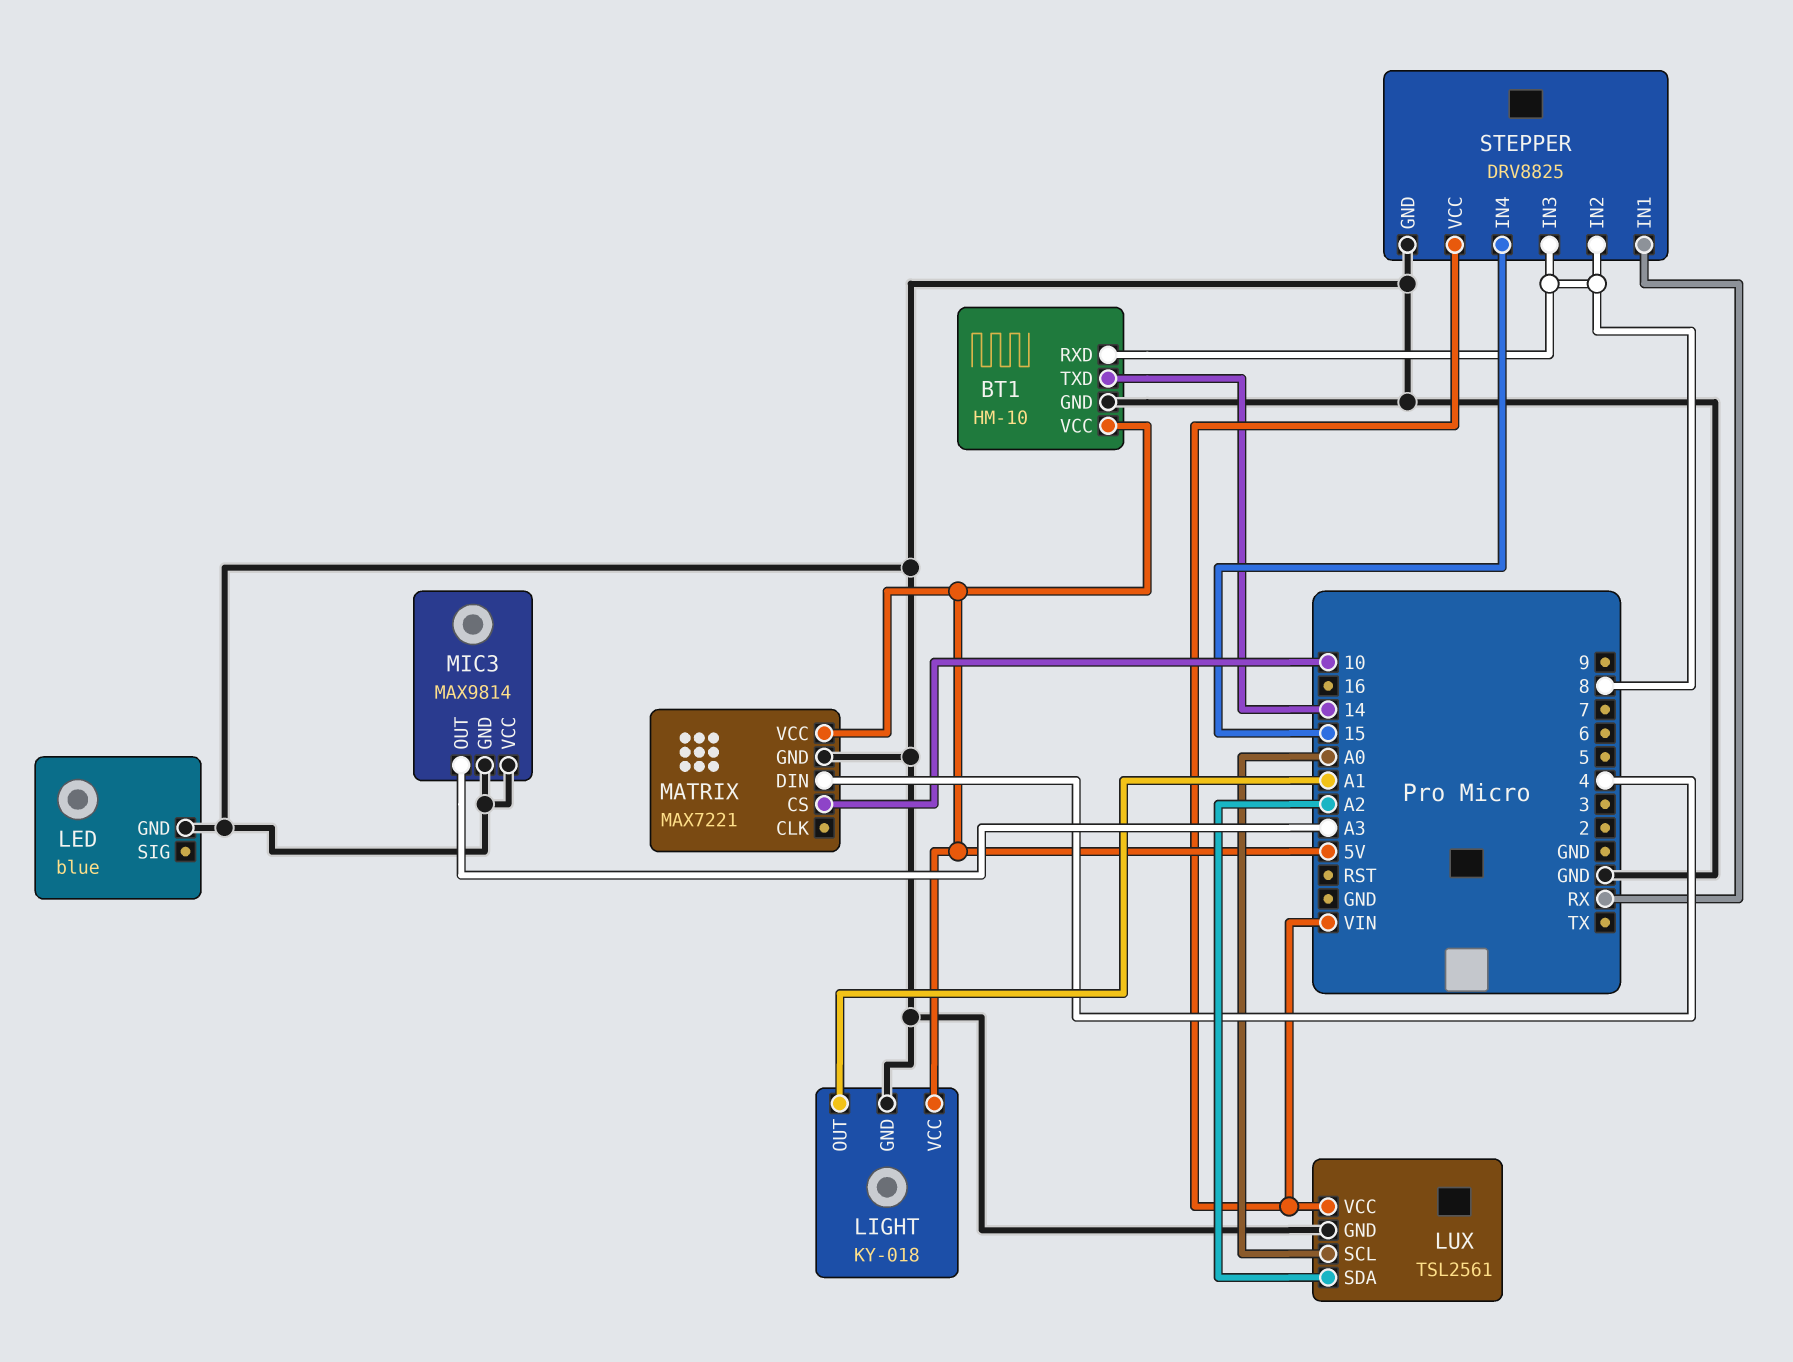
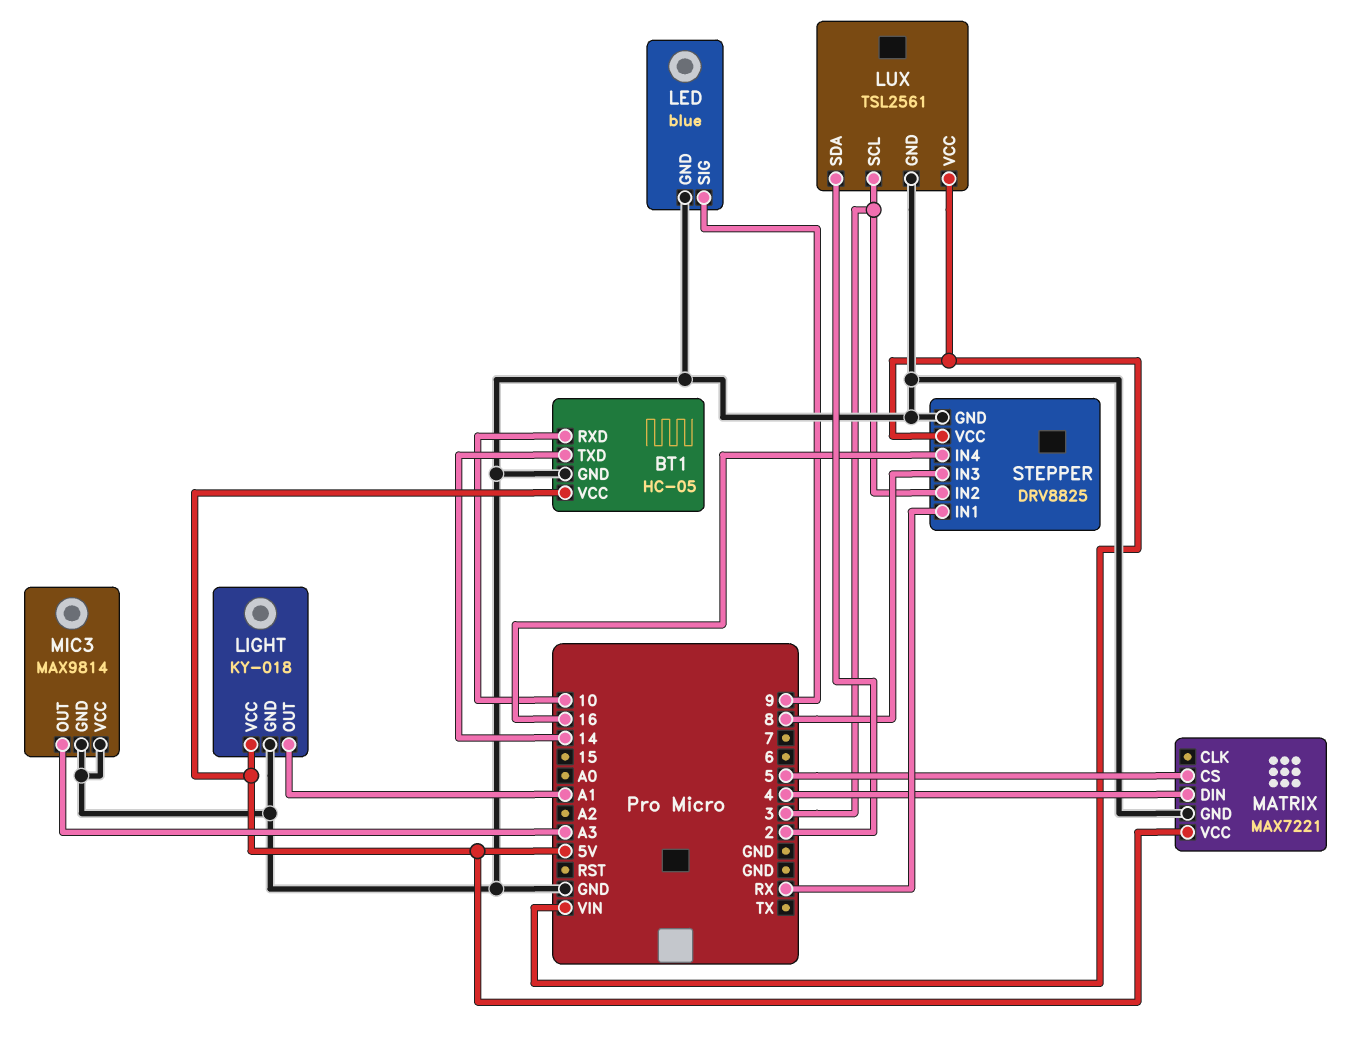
BT1: HM-10 -> HC-05
BT1 pin RXD: 8 -> 10
LED pin SIG: none -> 9
LUX pin SCL: A0 -> 3
LUX pin SDA: A2 -> 2
MATRIX pin CS: 10 -> 5
STEPPER pin IN2: 8 -> 3
STEPPER pin IN4: 15 -> 16

